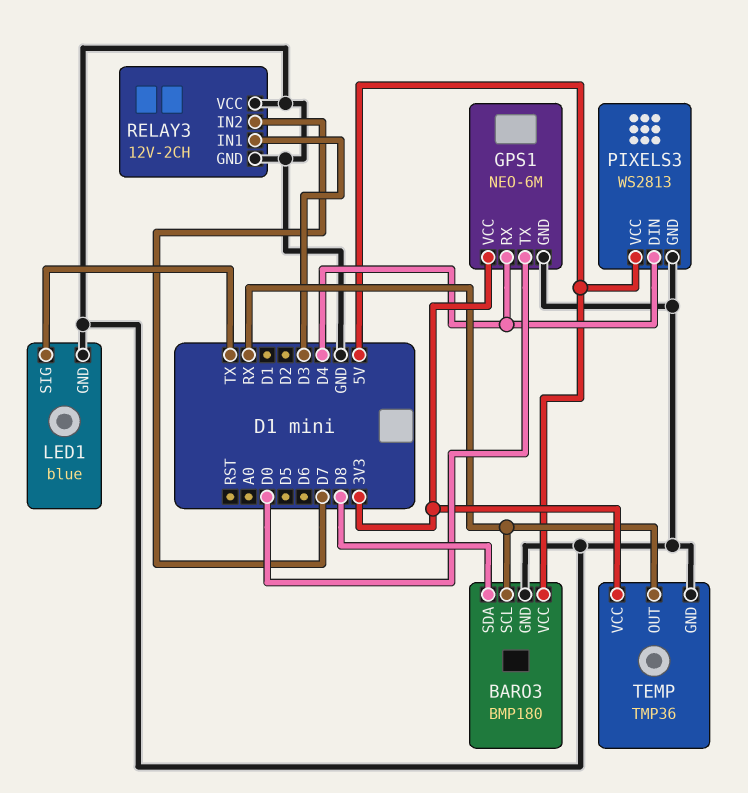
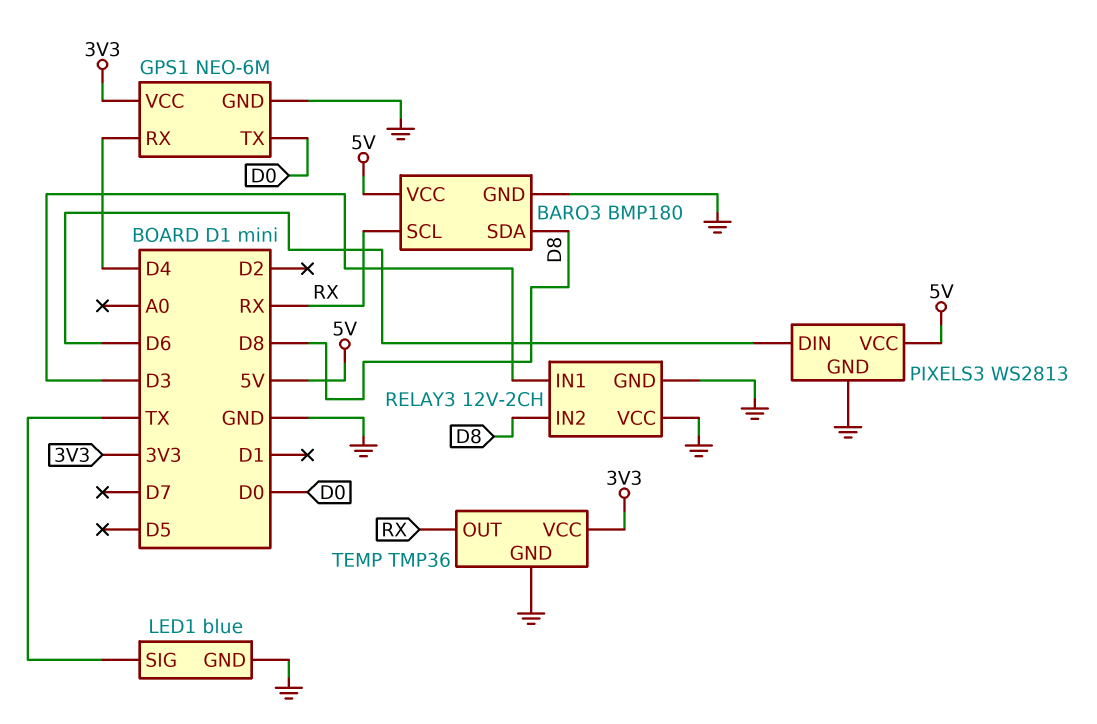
PIXELS3 pin DIN: D4 -> D6
RELAY3 pin IN2: D7 -> D8

